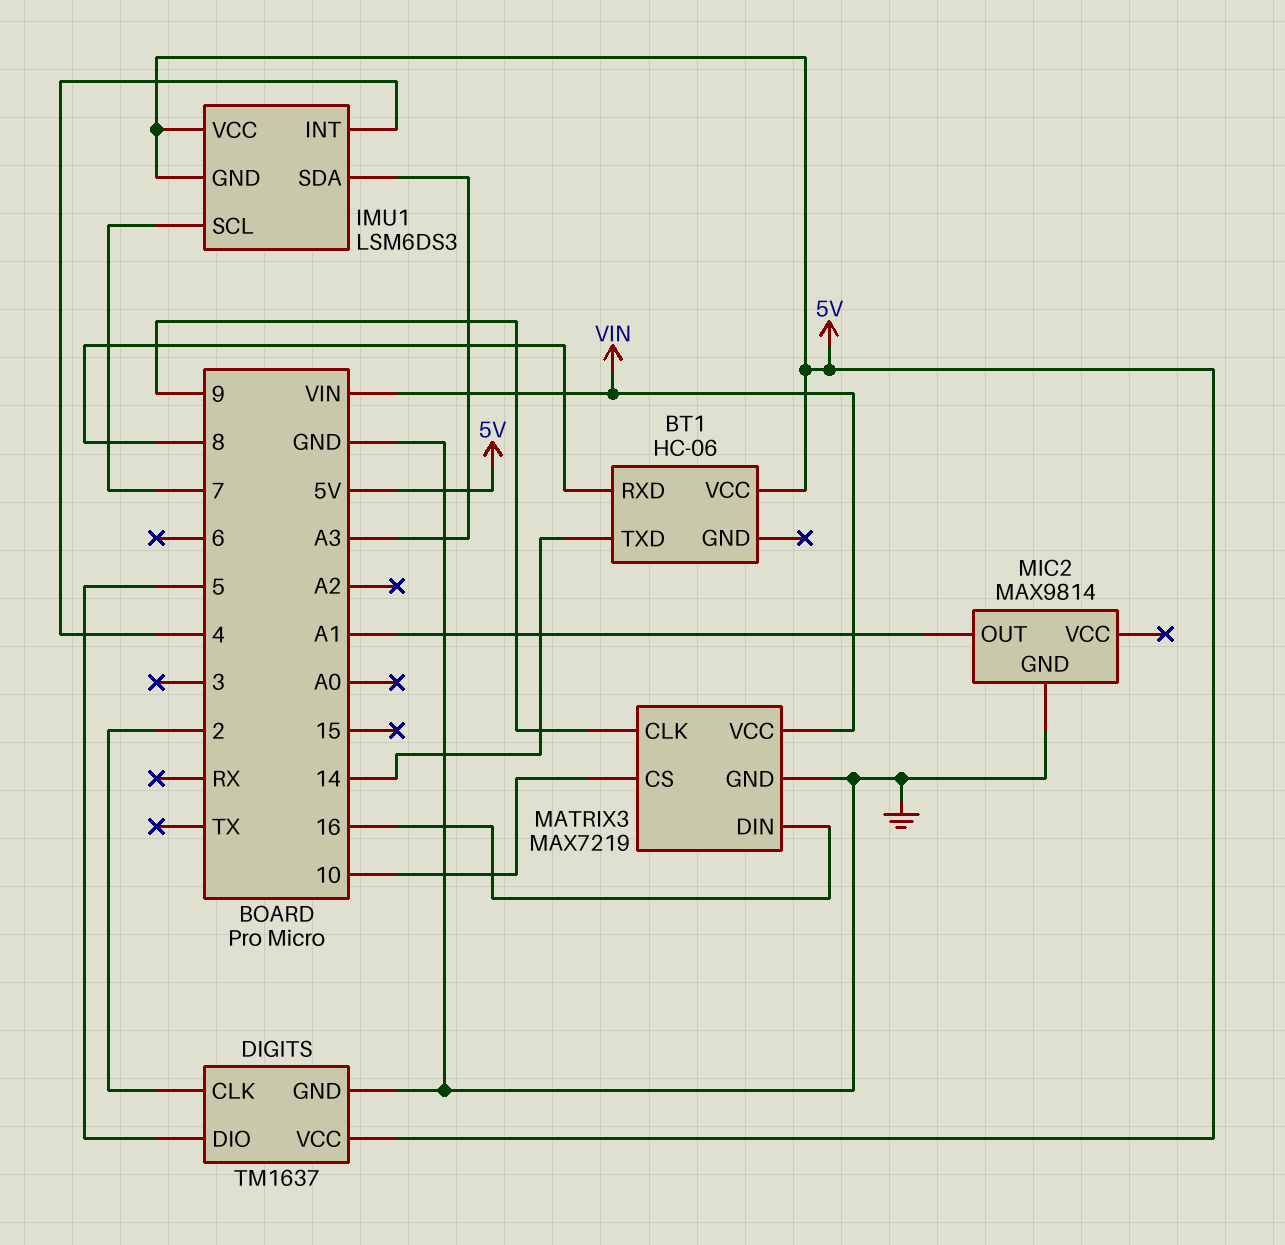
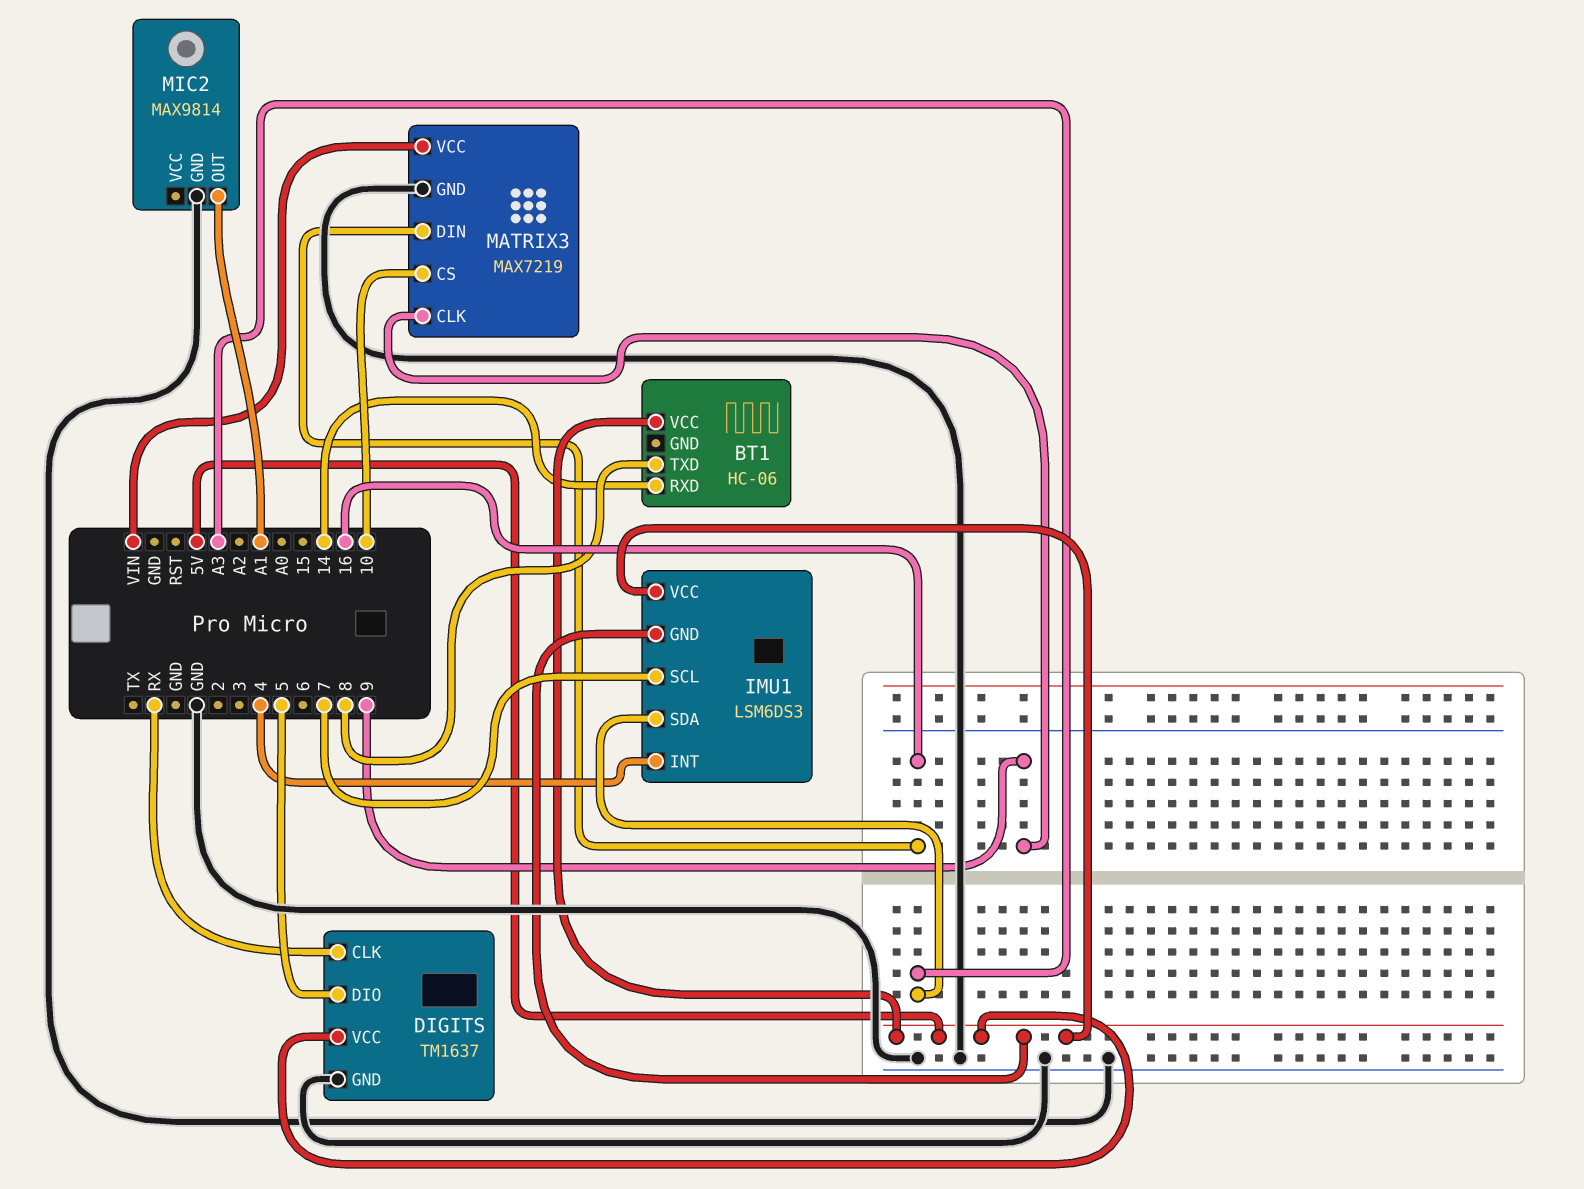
BT1 pin RXD: 8 -> 14
BT1 pin TXD: 14 -> 8
DIGITS pin CLK: 2 -> RX

